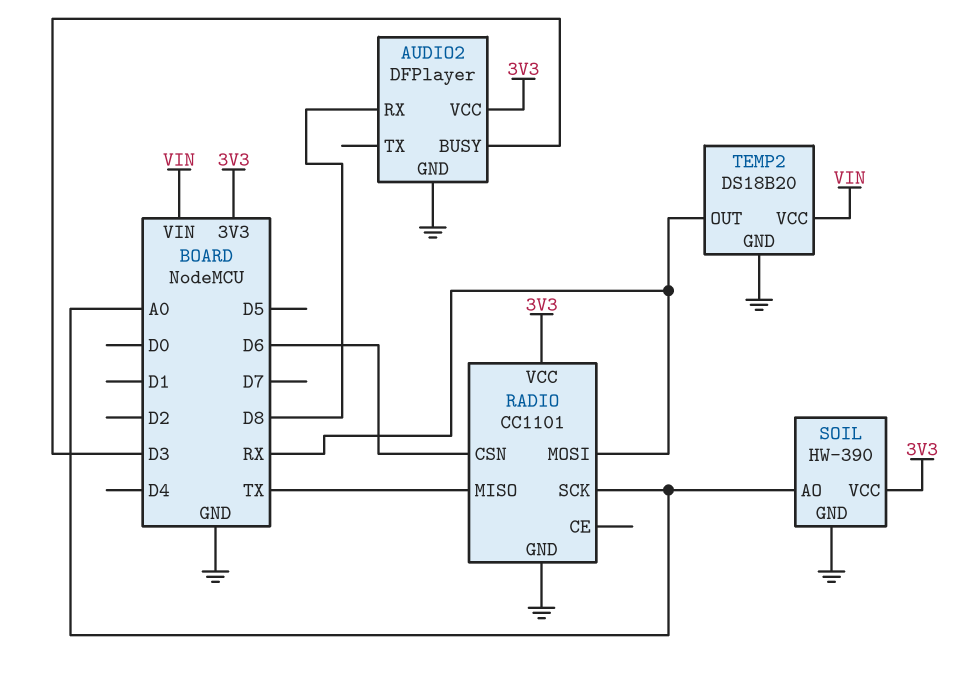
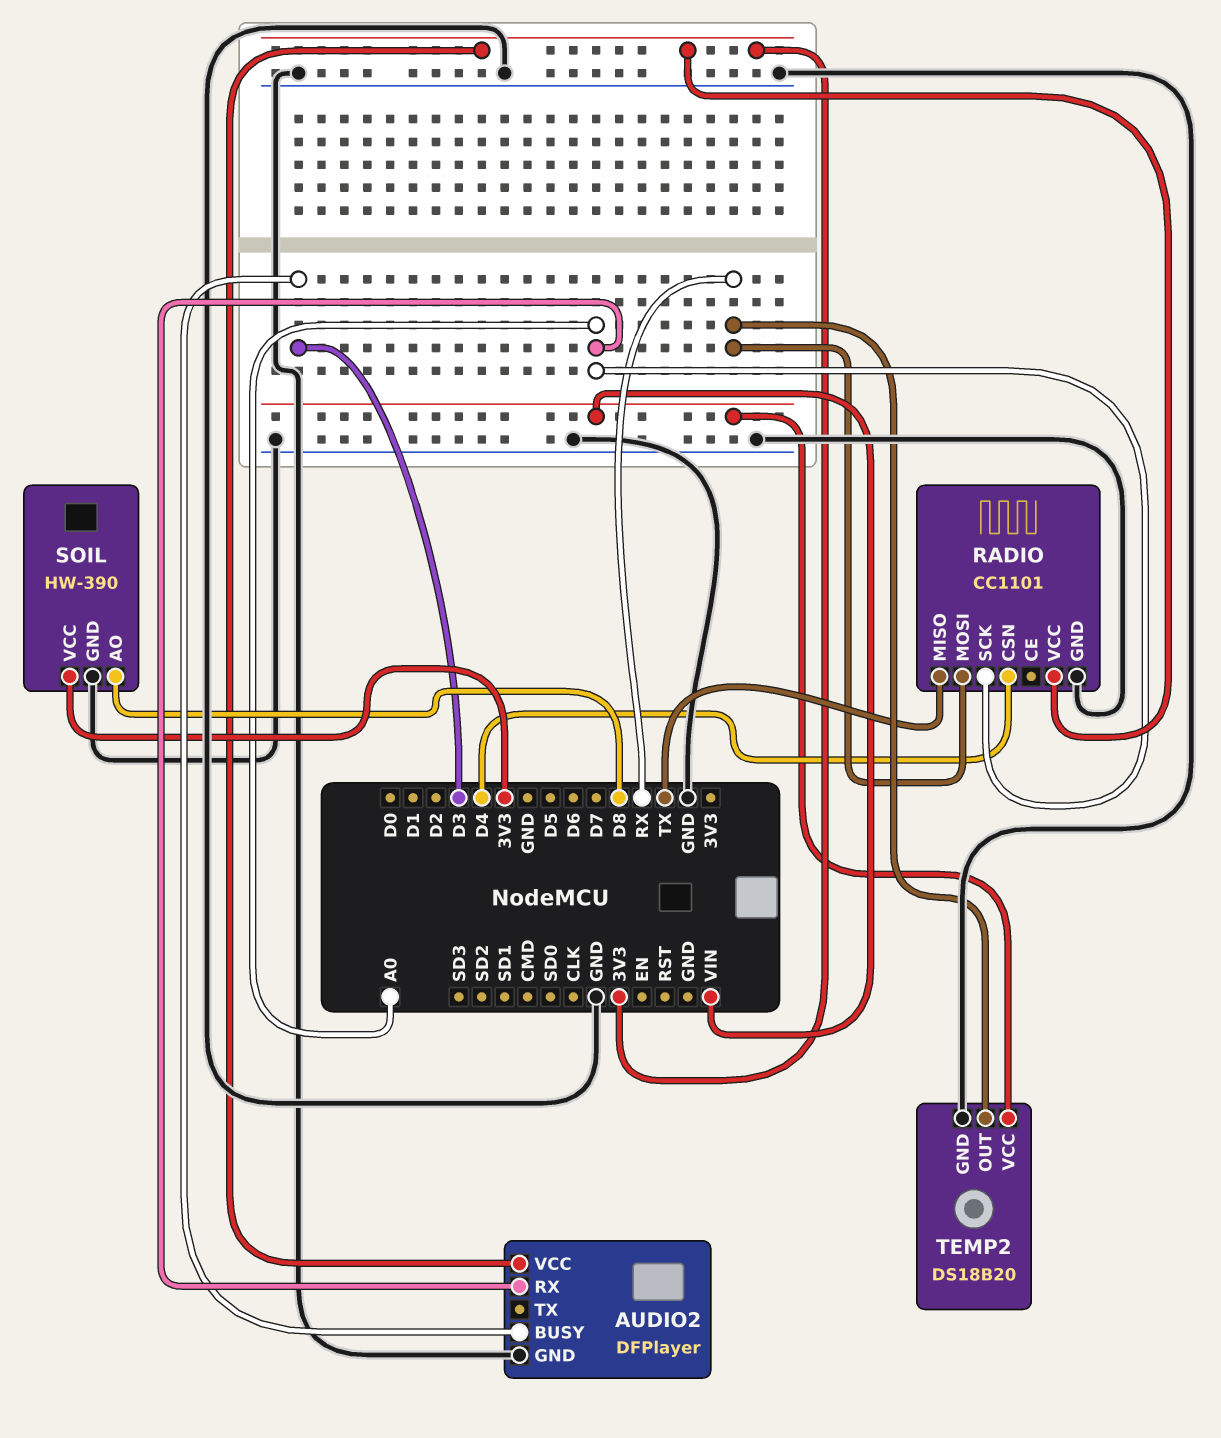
AUDIO2 pin RX: D8 -> A0
RADIO pin CSN: D6 -> D4
SOIL pin AO: A0 -> D8

